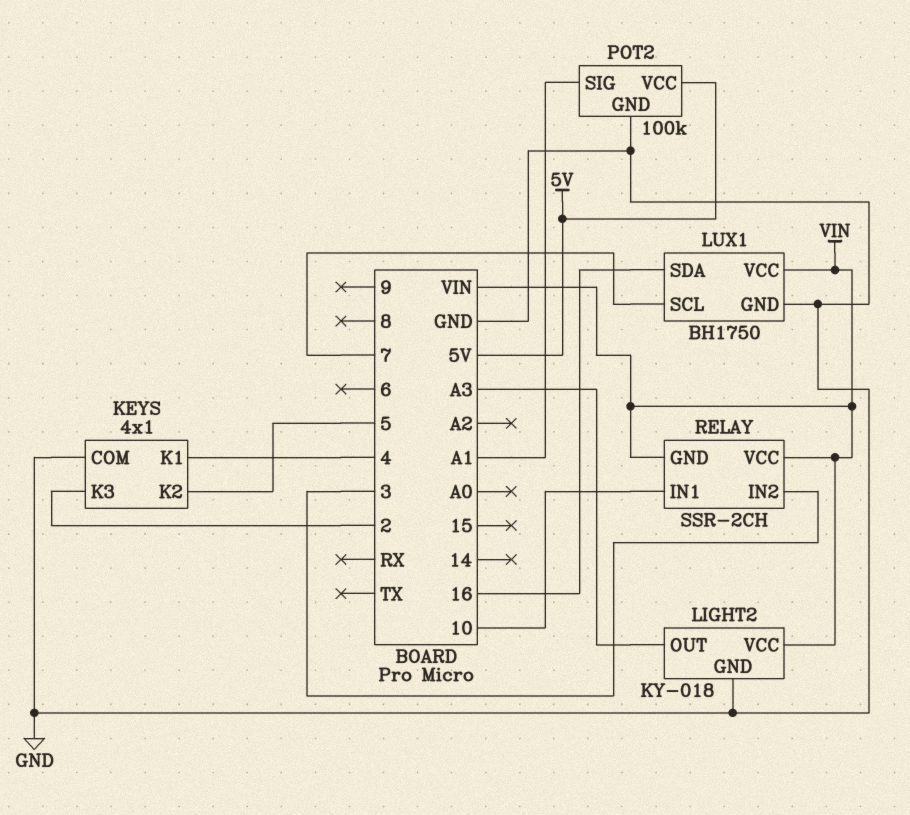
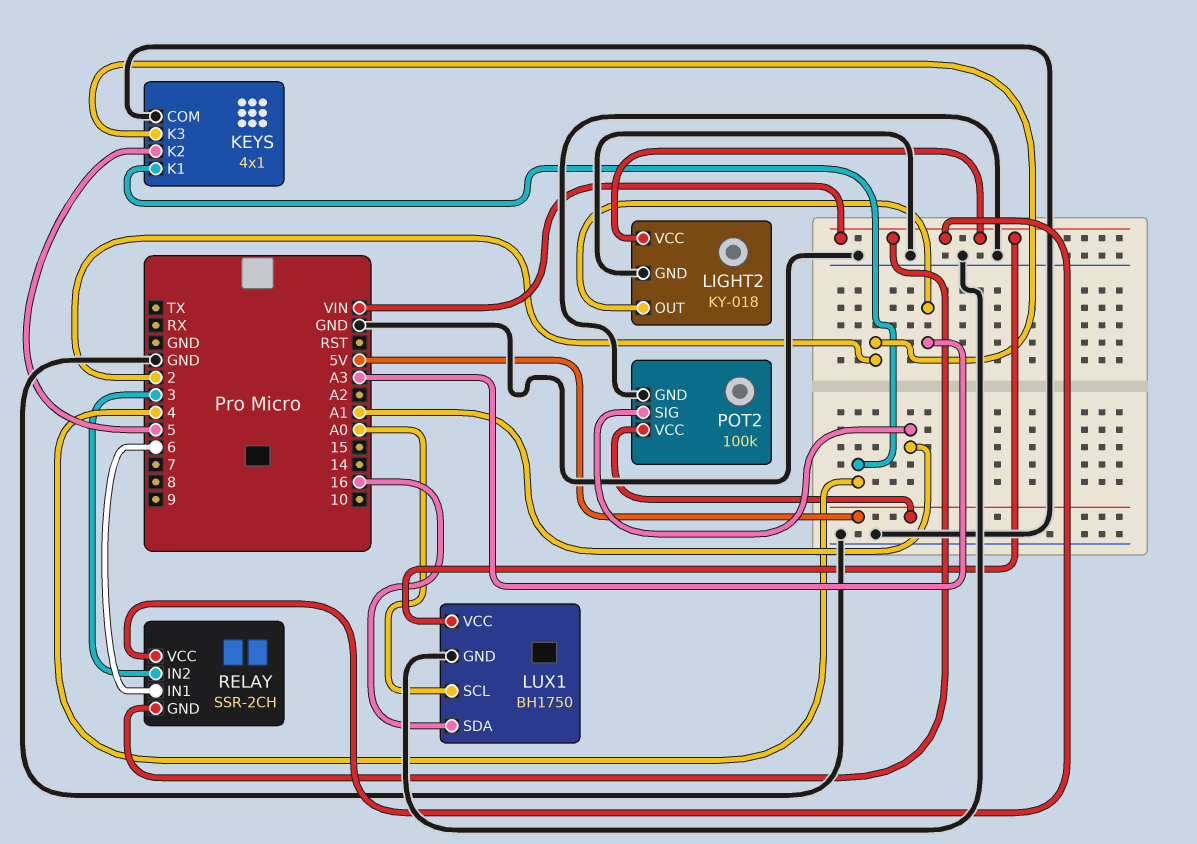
LUX1 pin SCL: 7 -> A0
RELAY pin IN1: 10 -> 6

